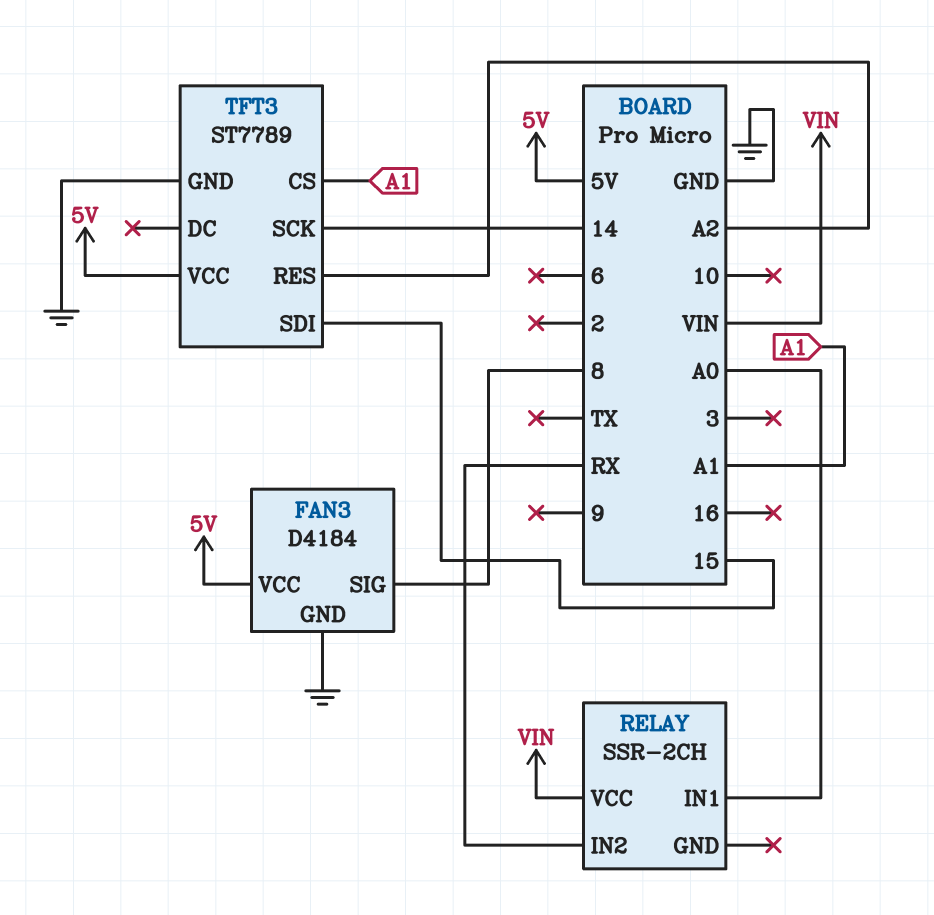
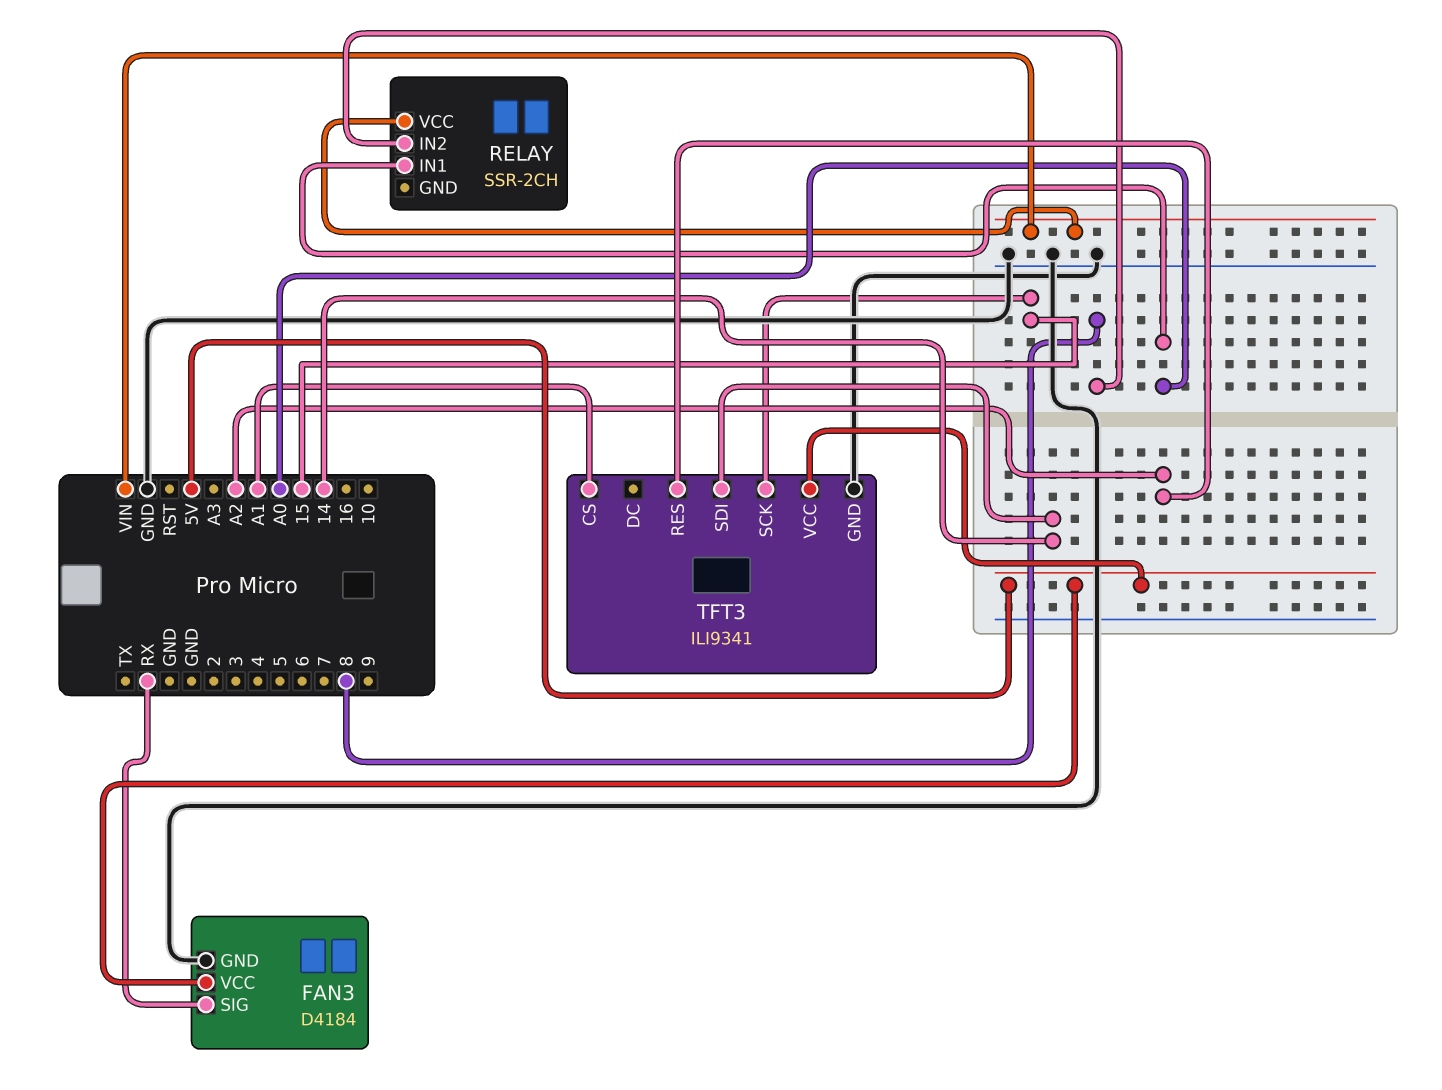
FAN3 pin SIG: 8 -> RX
RELAY pin IN2: RX -> 8
TFT3: ST7789 -> ILI9341
TFT3 pin SCK: 14 -> 15
TFT3 pin SDI: 15 -> 14

